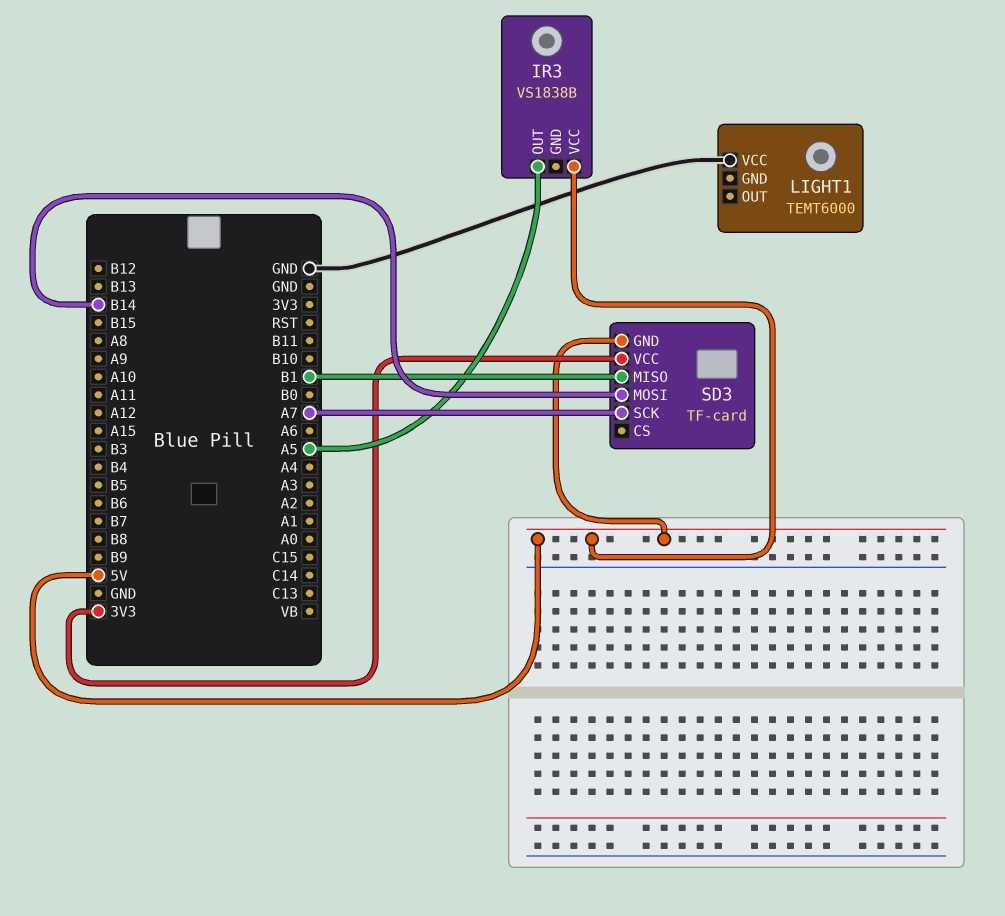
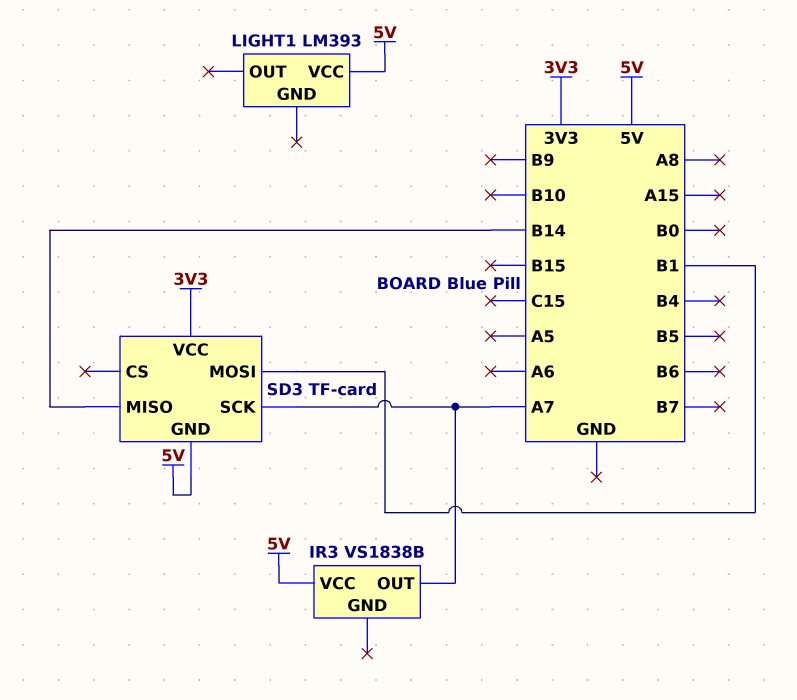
IR3 pin OUT: A5 -> A7
LIGHT1: TEMT6000 -> LM393
LIGHT1 pin VCC: GND -> 5V
SD3 pin MISO: B1 -> B14
SD3 pin MOSI: B14 -> B1

